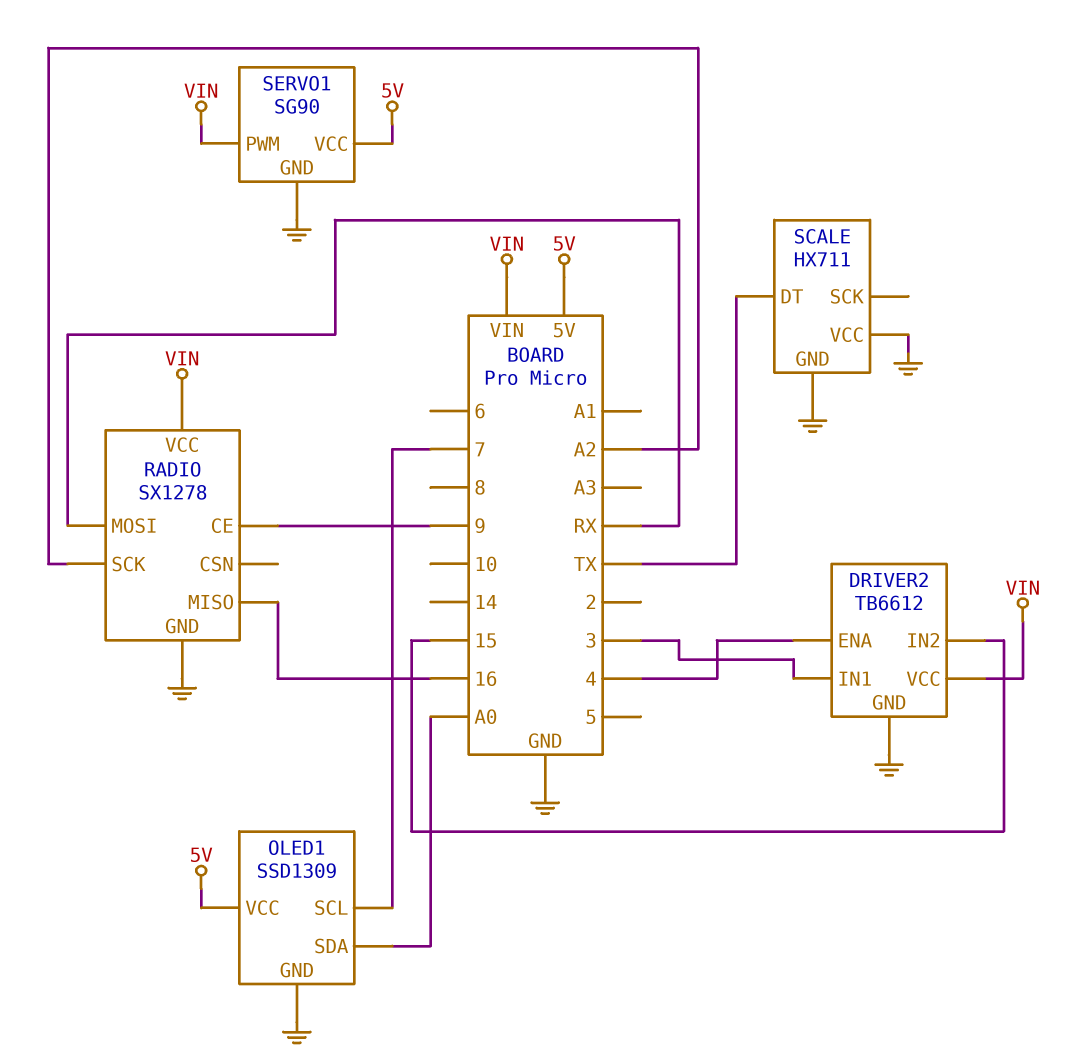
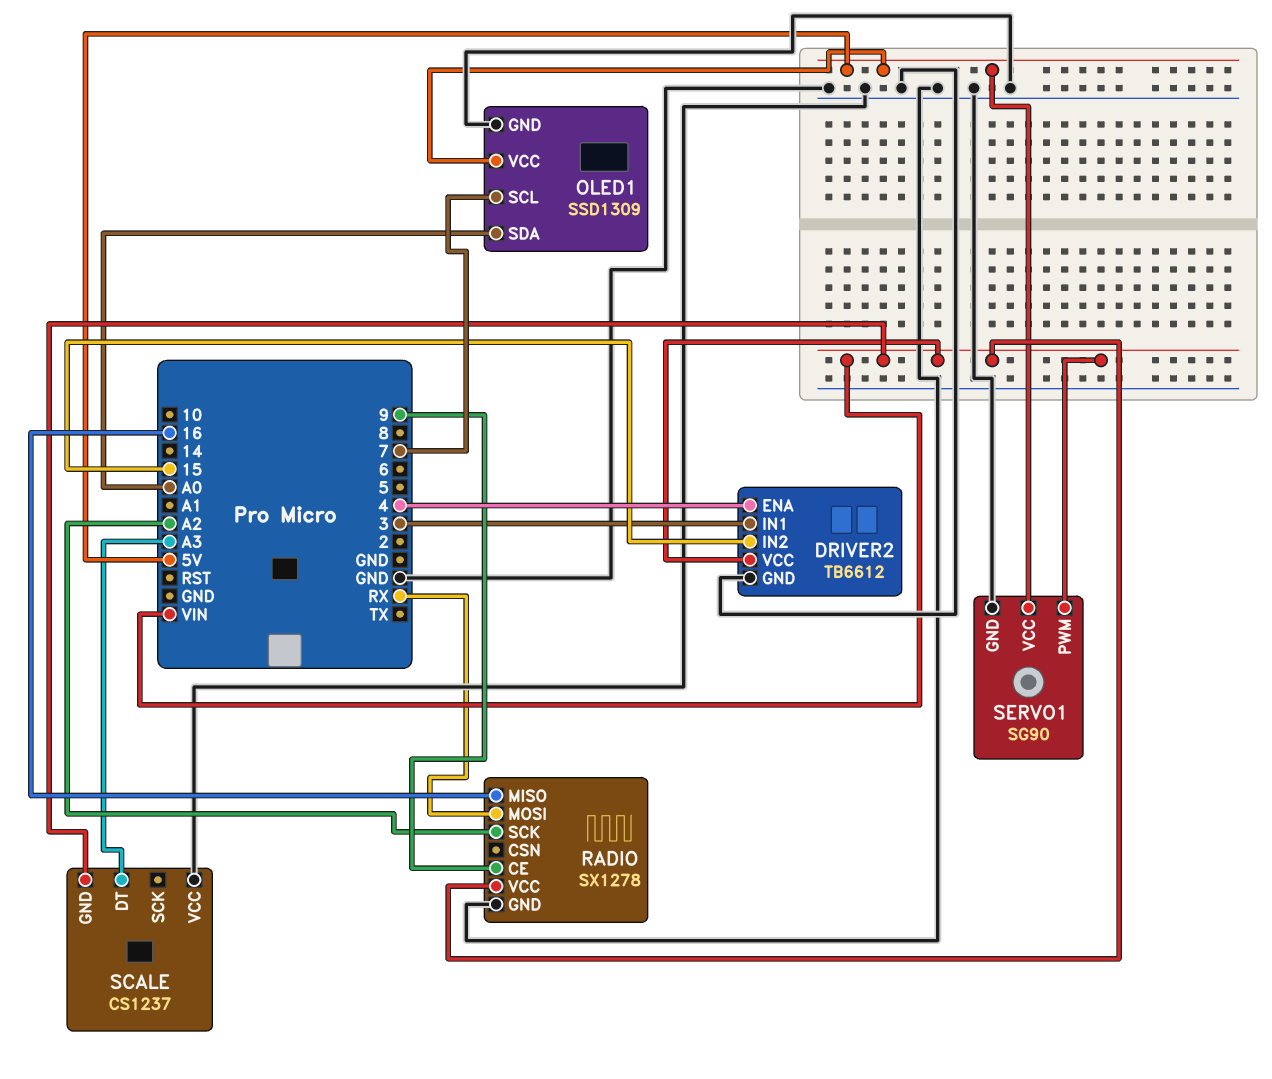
SCALE: HX711 -> CS1237
SCALE pin DT: TX -> A3
SCALE pin GND: GND -> VIN

